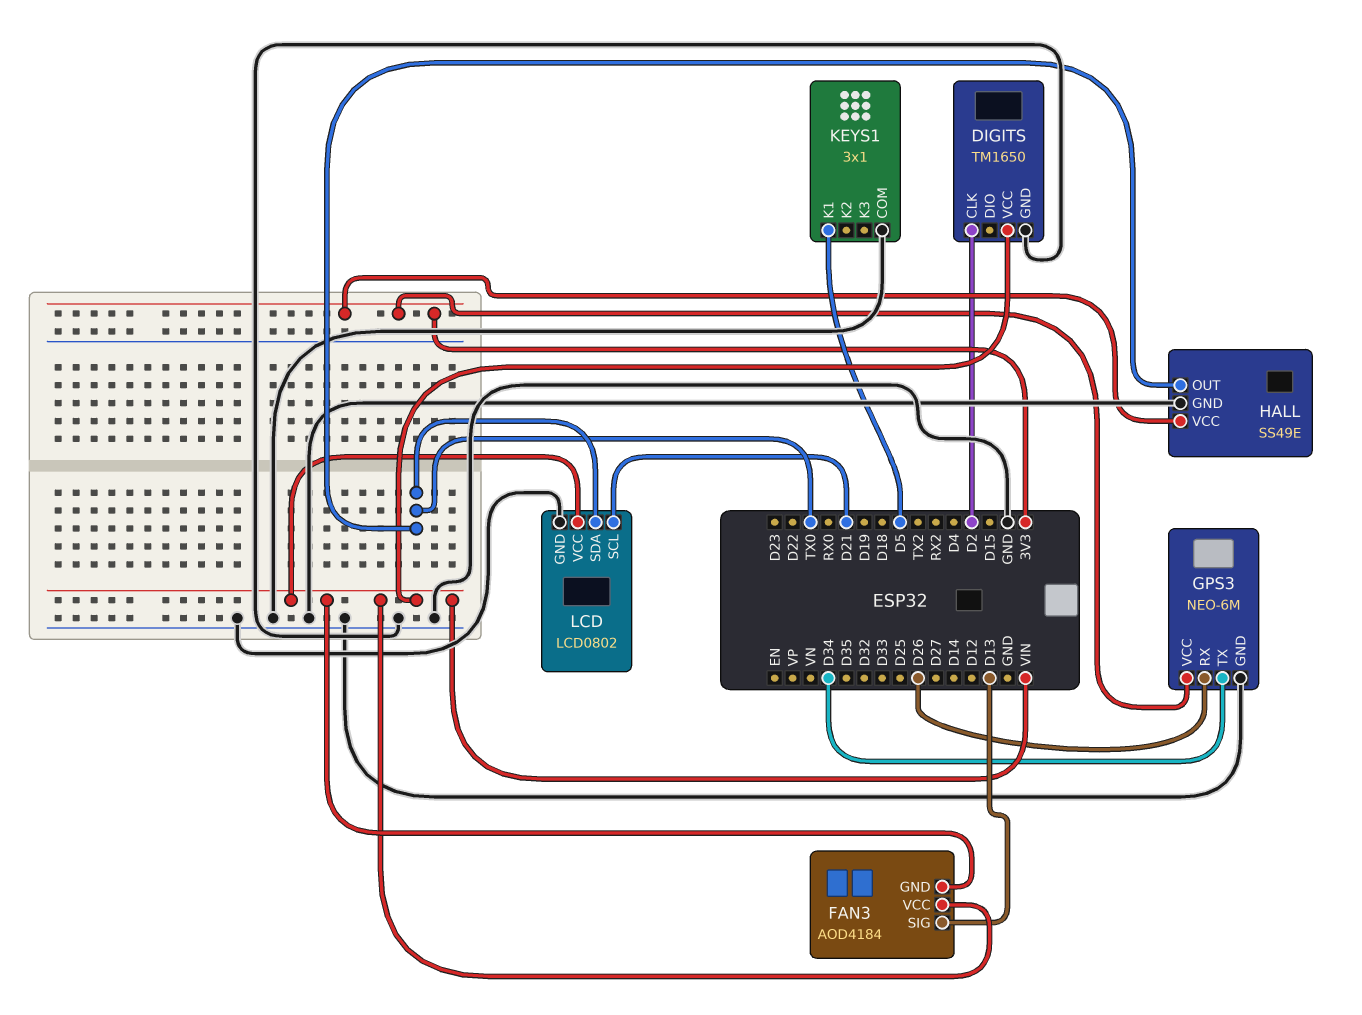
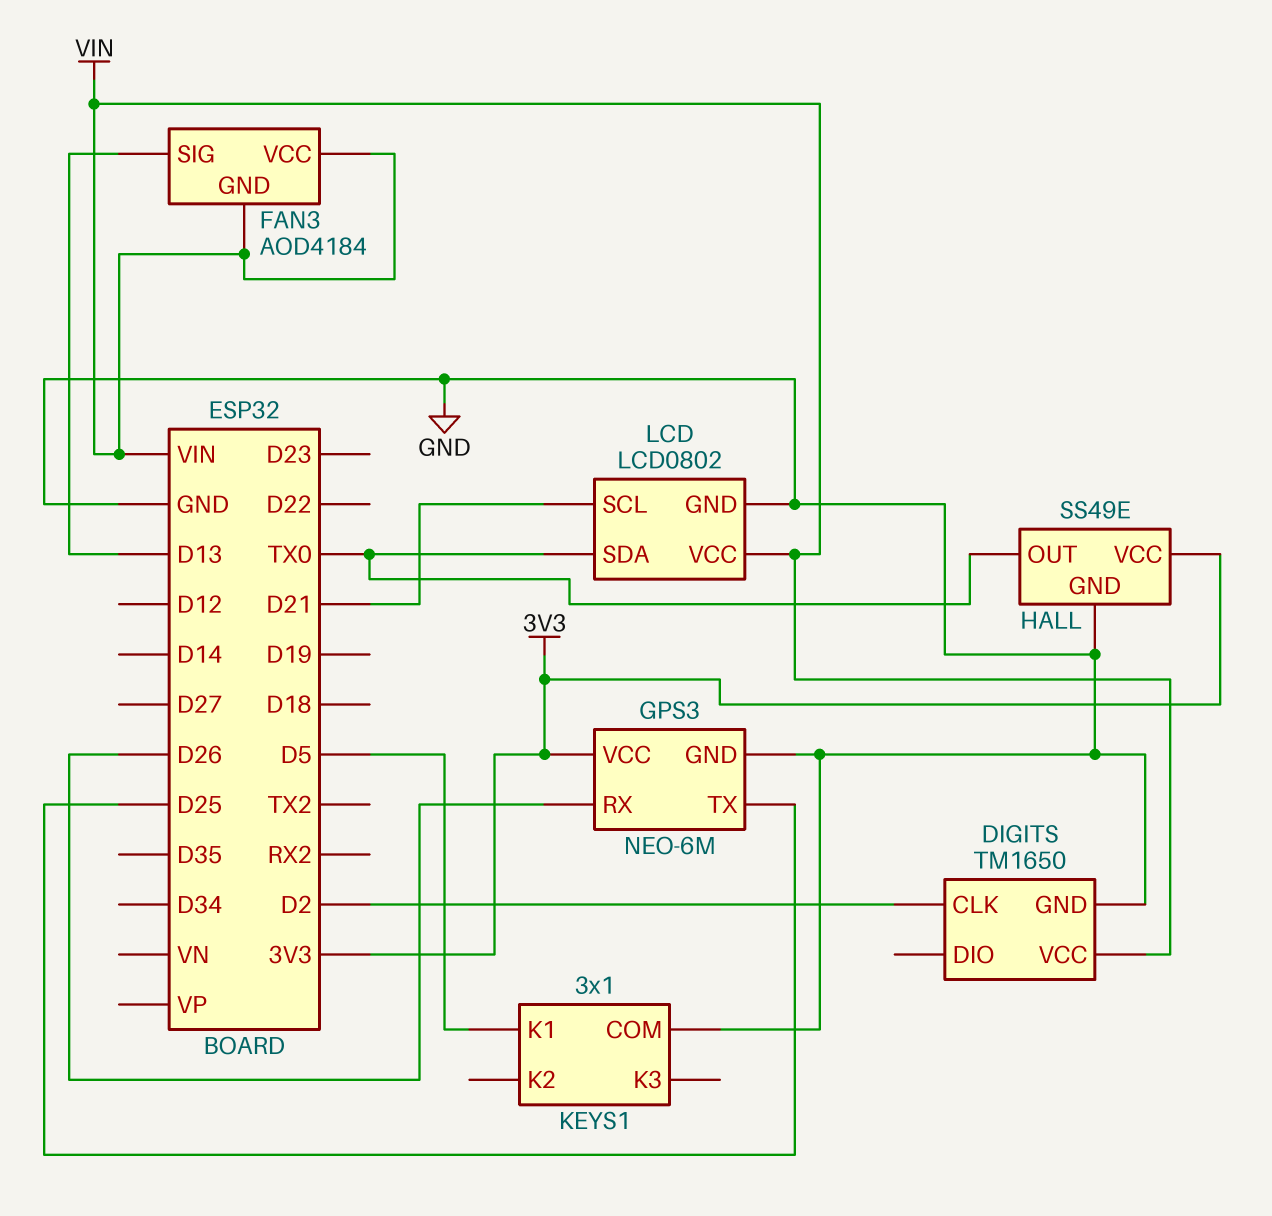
GPS3 pin TX: D34 -> D25

